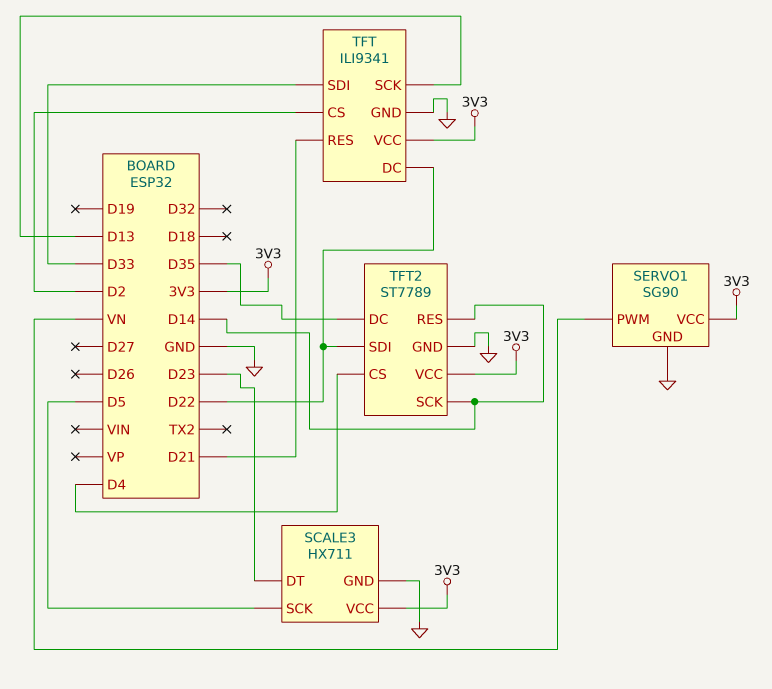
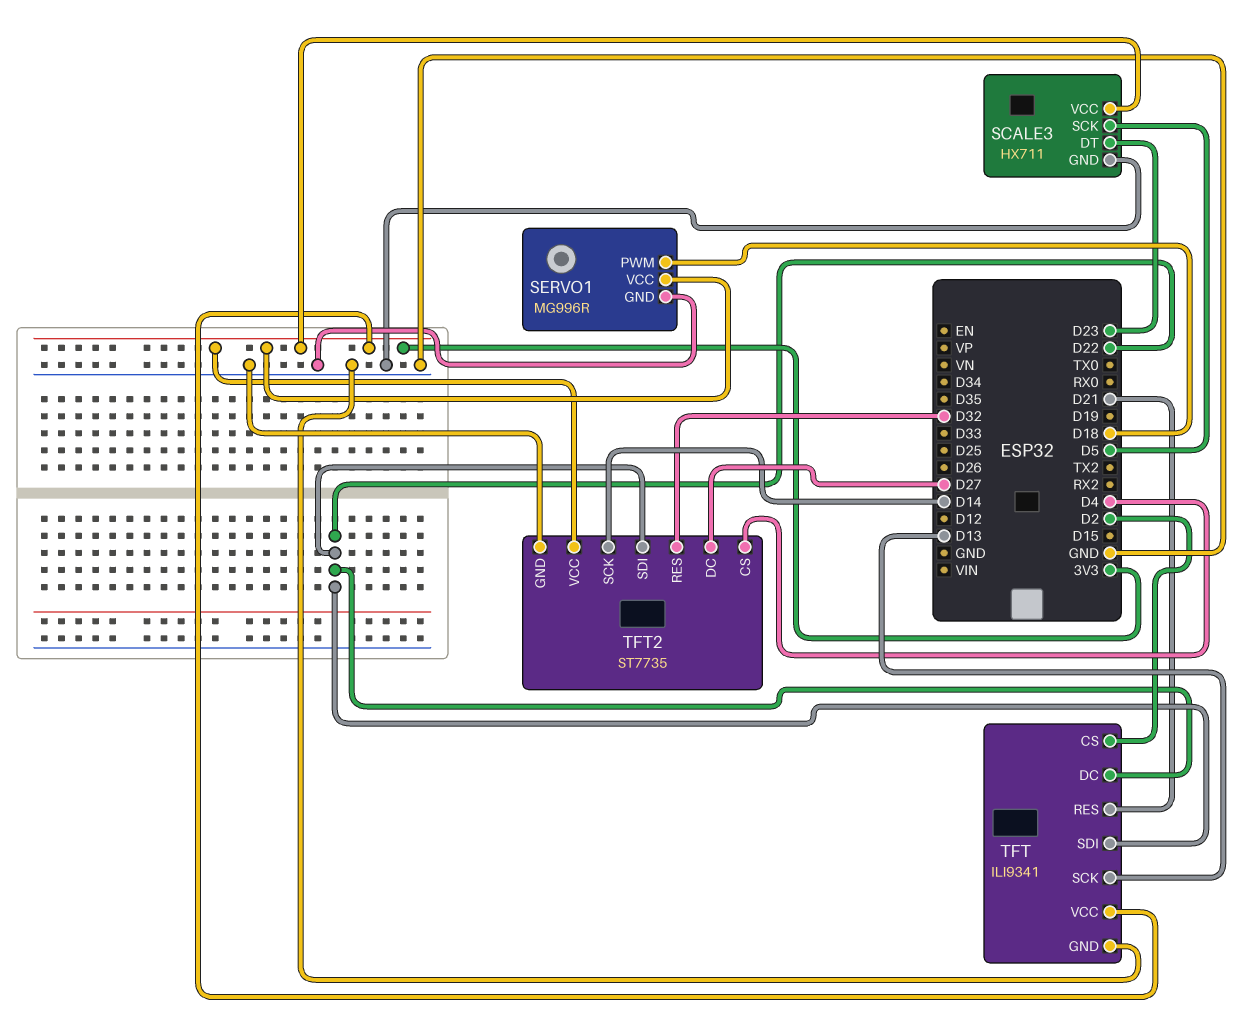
SERVO1: SG90 -> MG996R
SERVO1 pin PWM: VN -> D18
TFT pin SDI: D33 -> D22
TFT2: ST7789 -> ST7735
TFT2 pin DC: D35 -> D27
TFT2 pin RES: D14 -> D32

